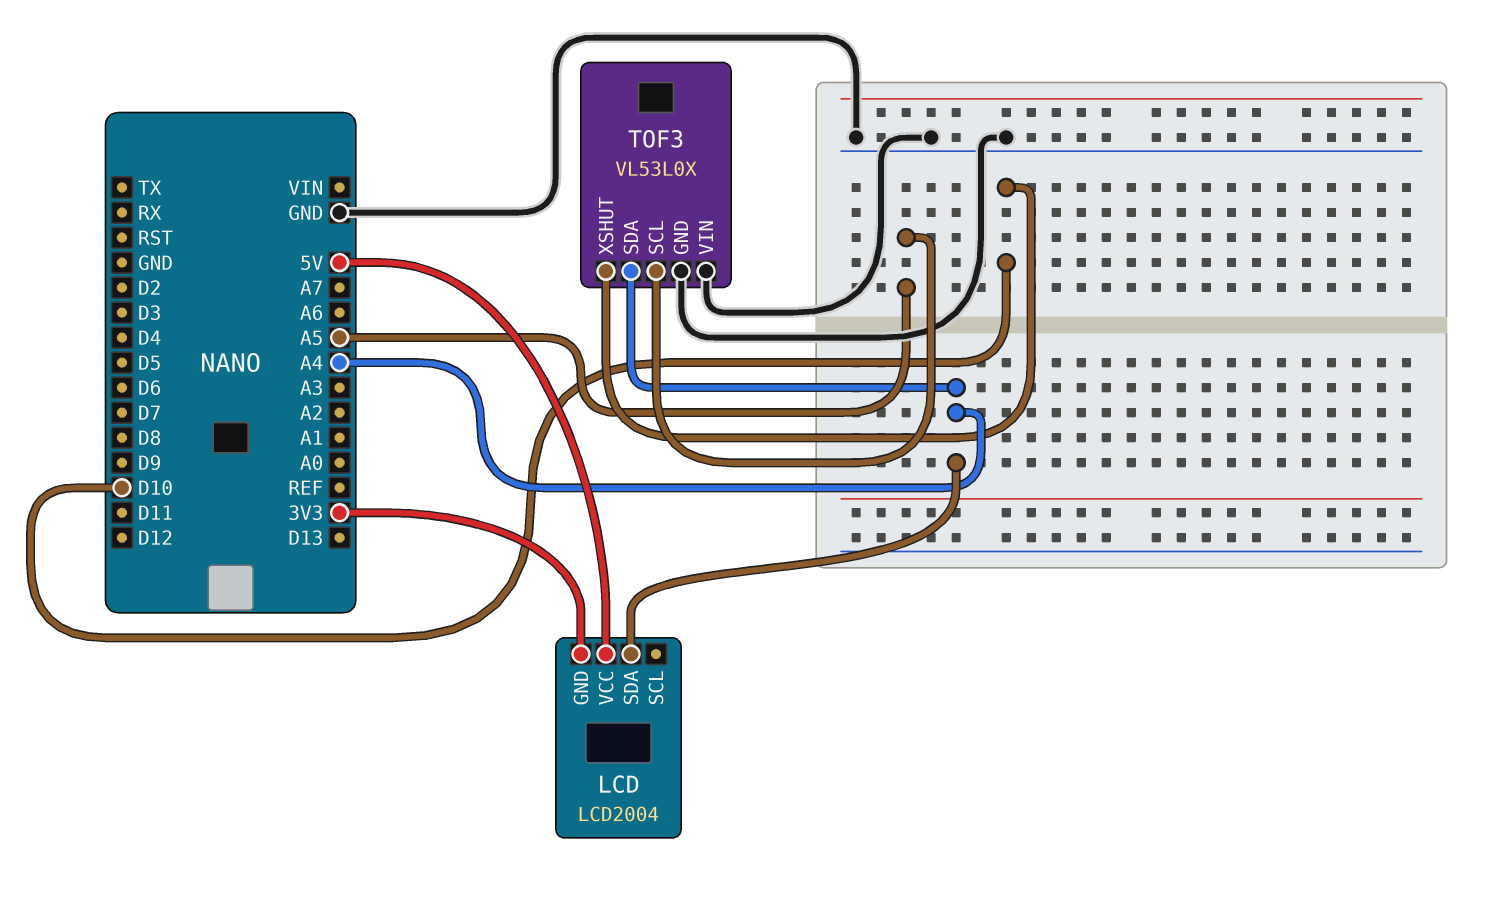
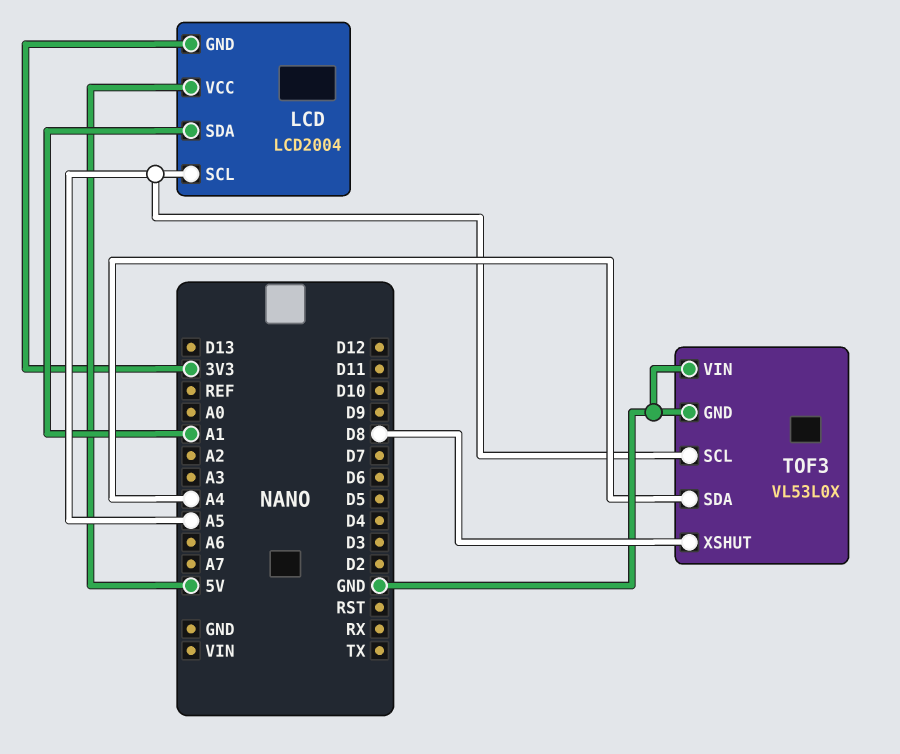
LCD pin SCL: none -> A5
LCD pin SDA: A4 -> A1
TOF3 pin XSHUT: D10 -> D8

